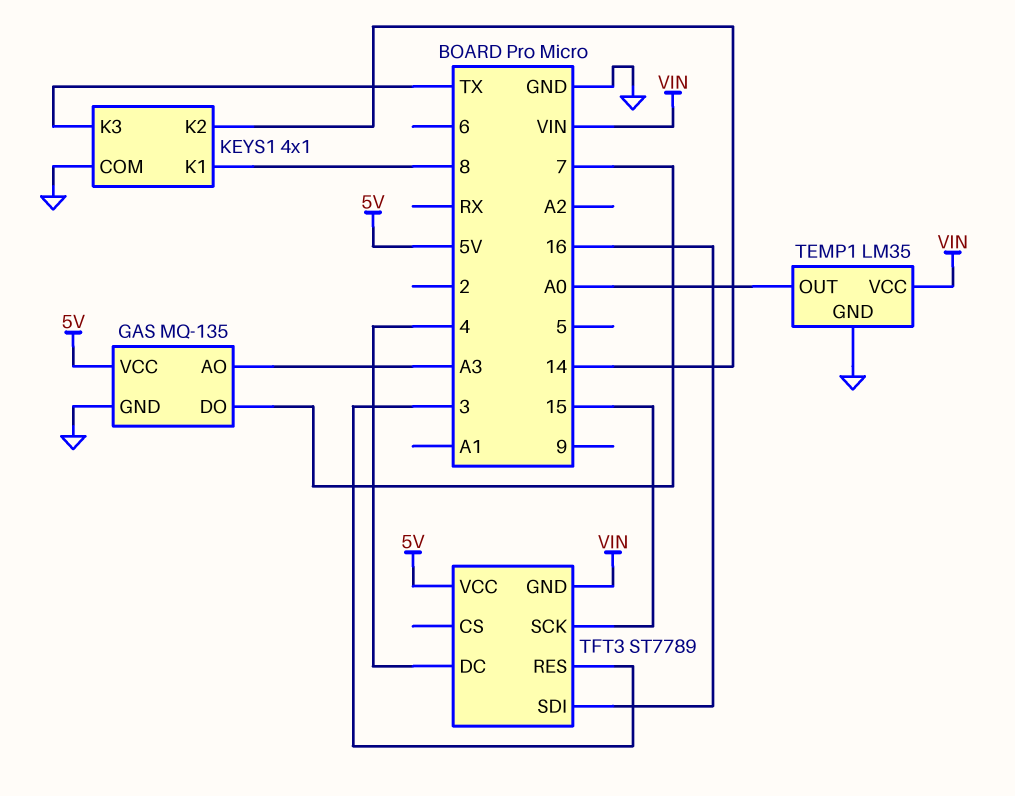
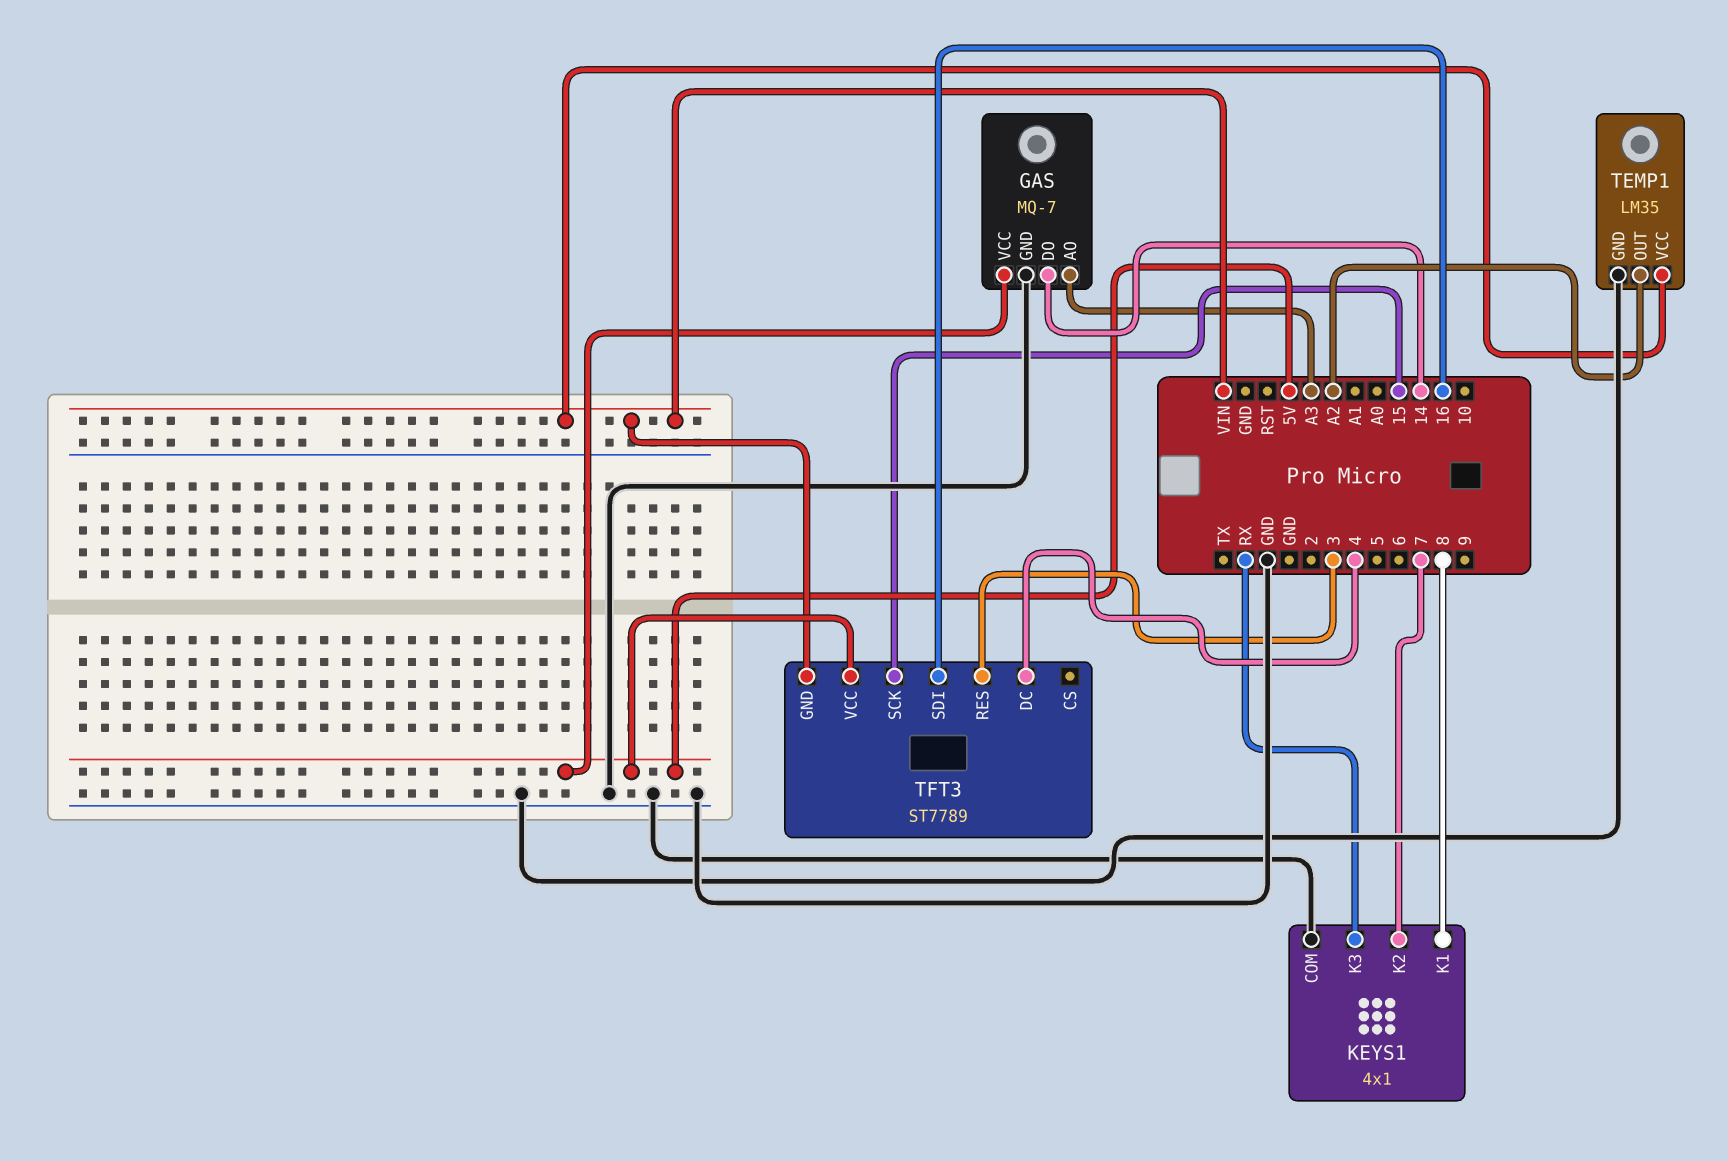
GAS: MQ-135 -> MQ-7
GAS pin DO: 7 -> 14
KEYS1 pin K2: 14 -> 7
KEYS1 pin K3: TX -> RX
TEMP1 pin OUT: A0 -> A2

